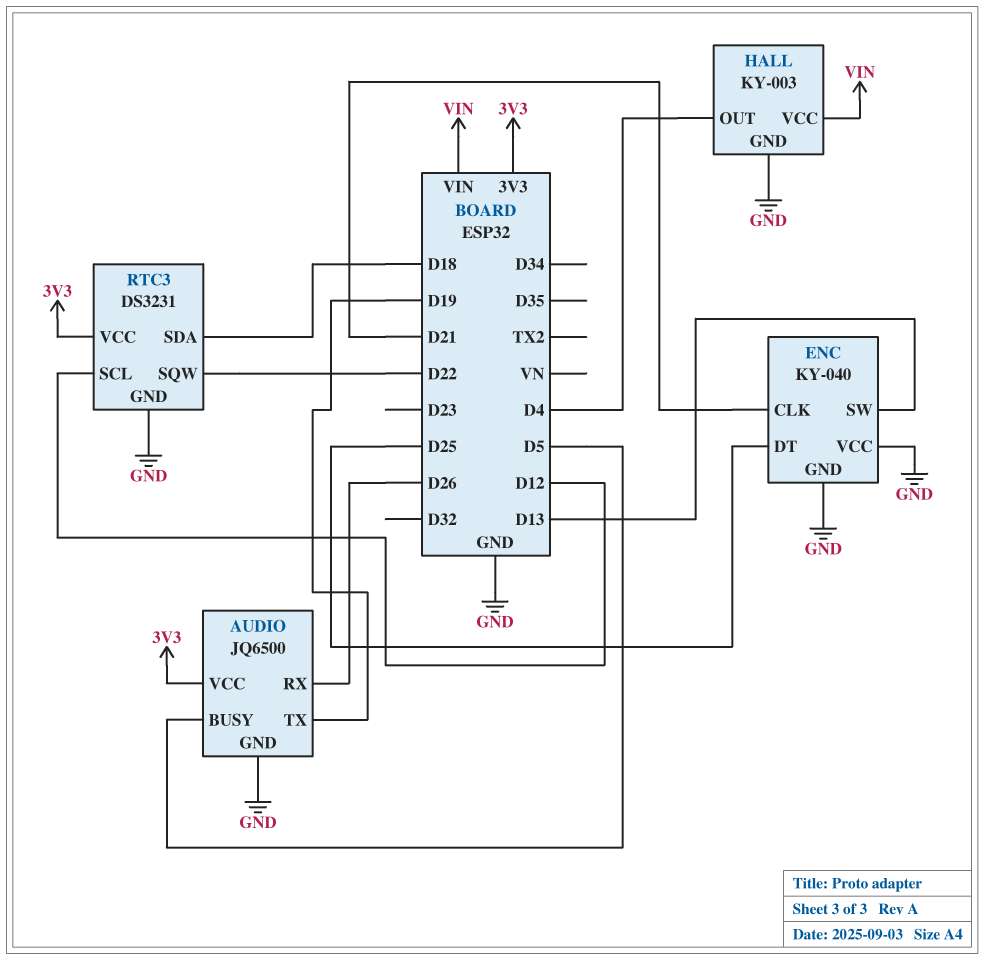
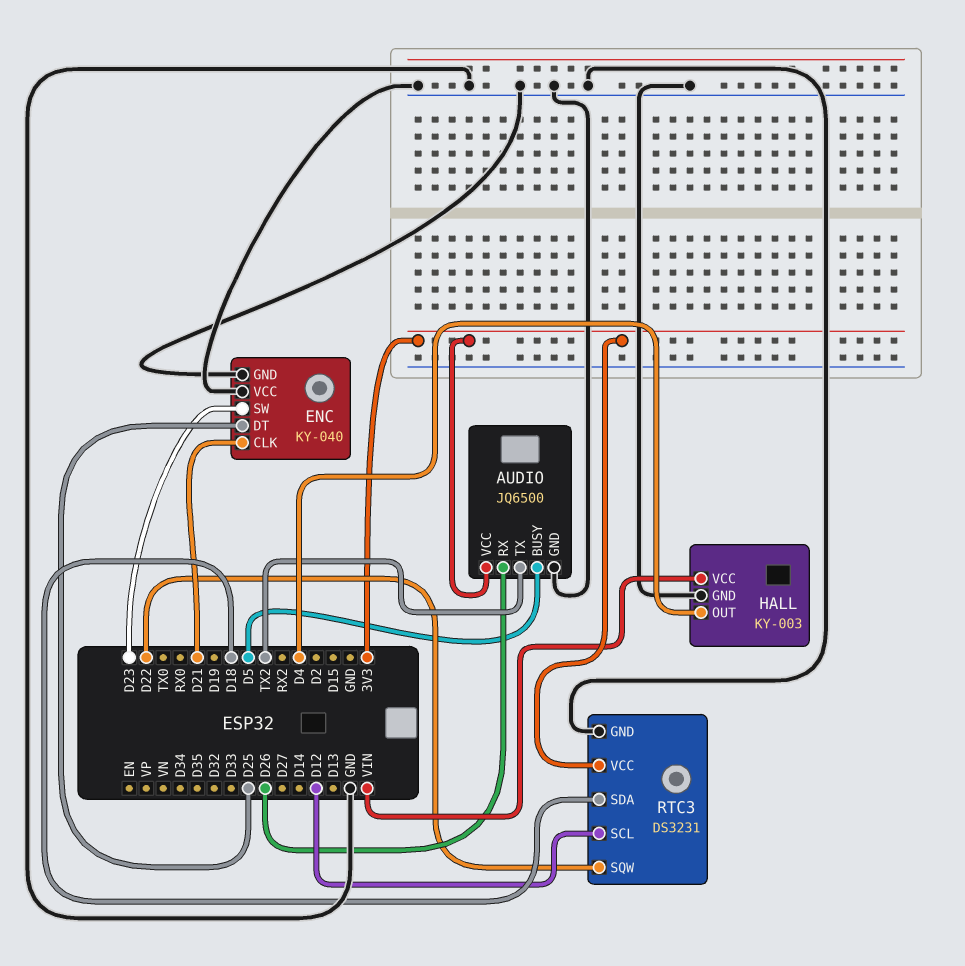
AUDIO pin TX: D19 -> TX2
ENC pin SW: D13 -> D23

